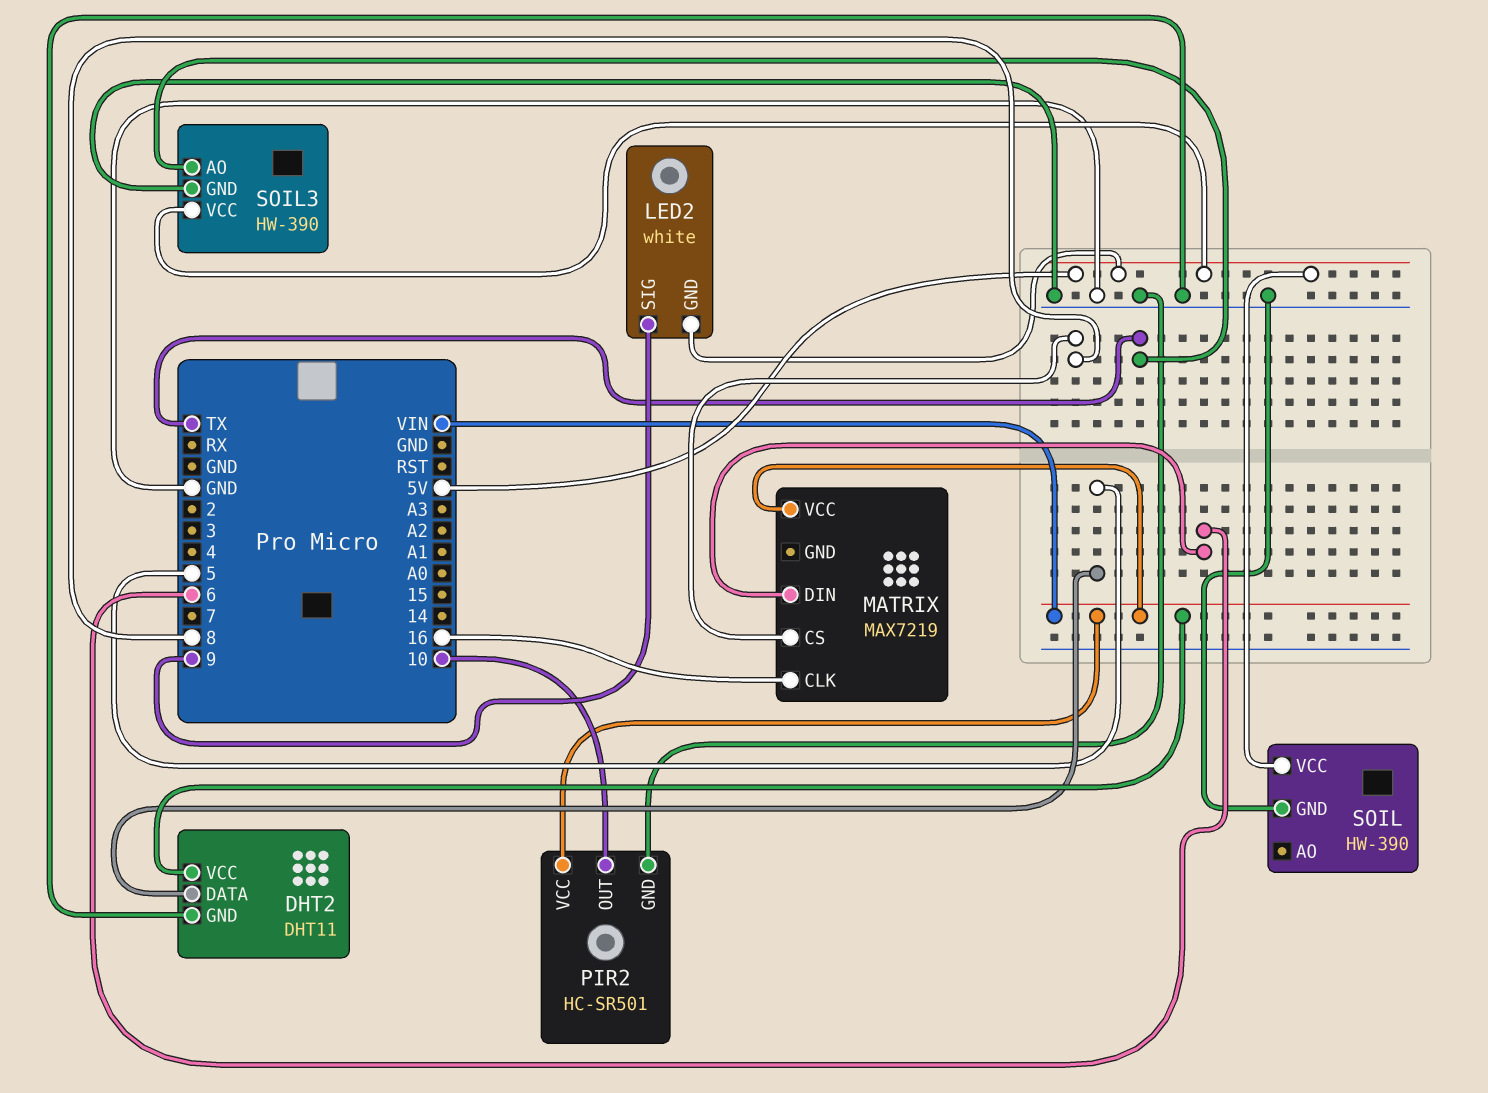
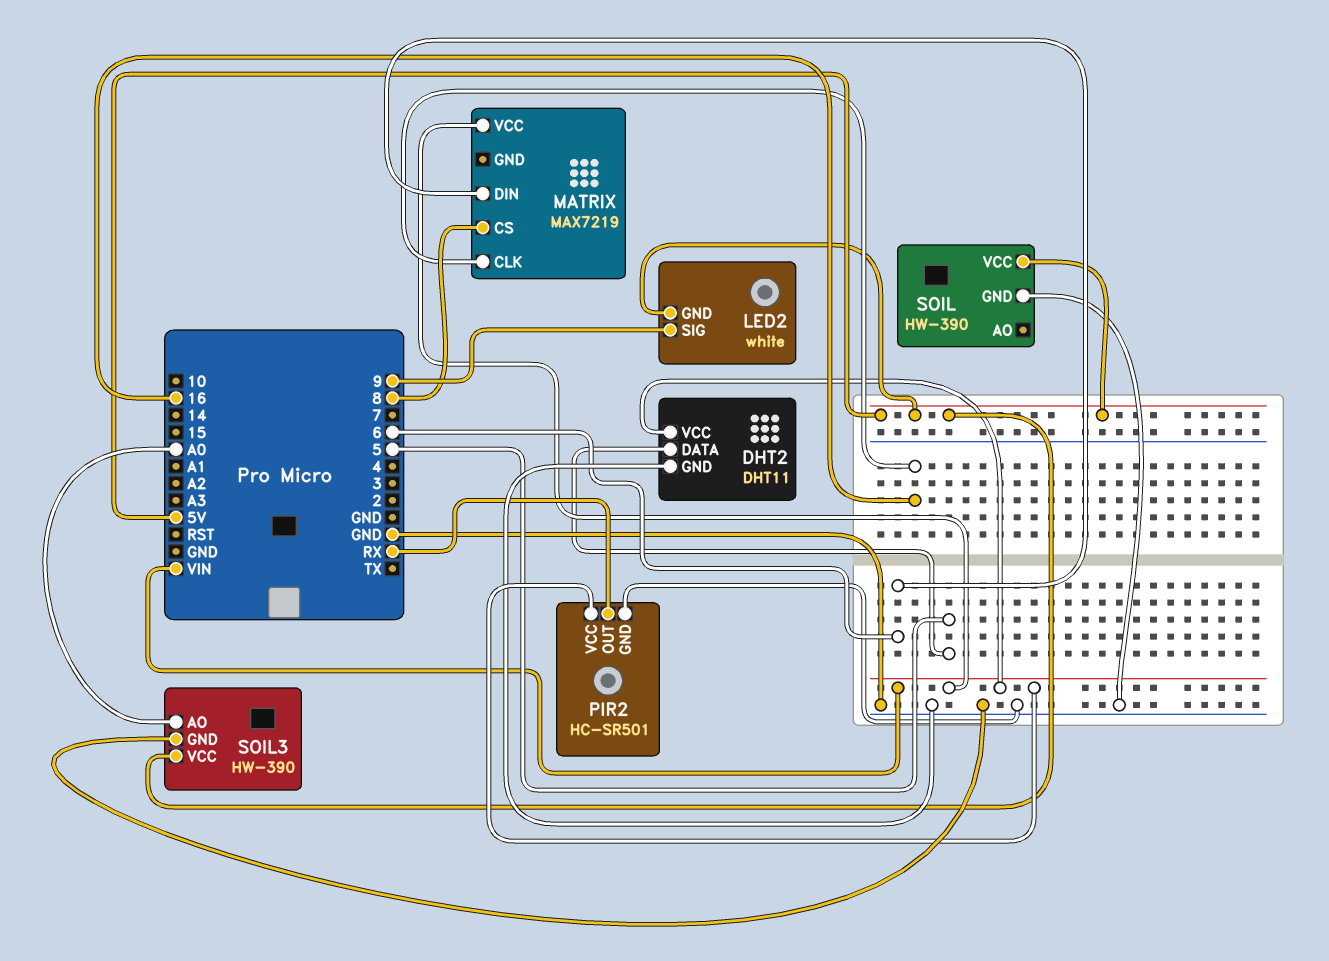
PIR2 pin OUT: 10 -> RX
SOIL3 pin AO: TX -> A0

